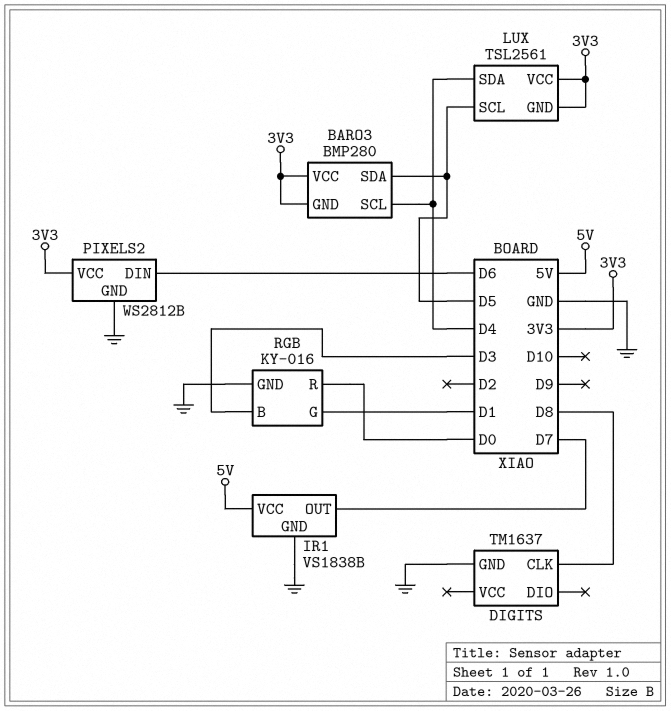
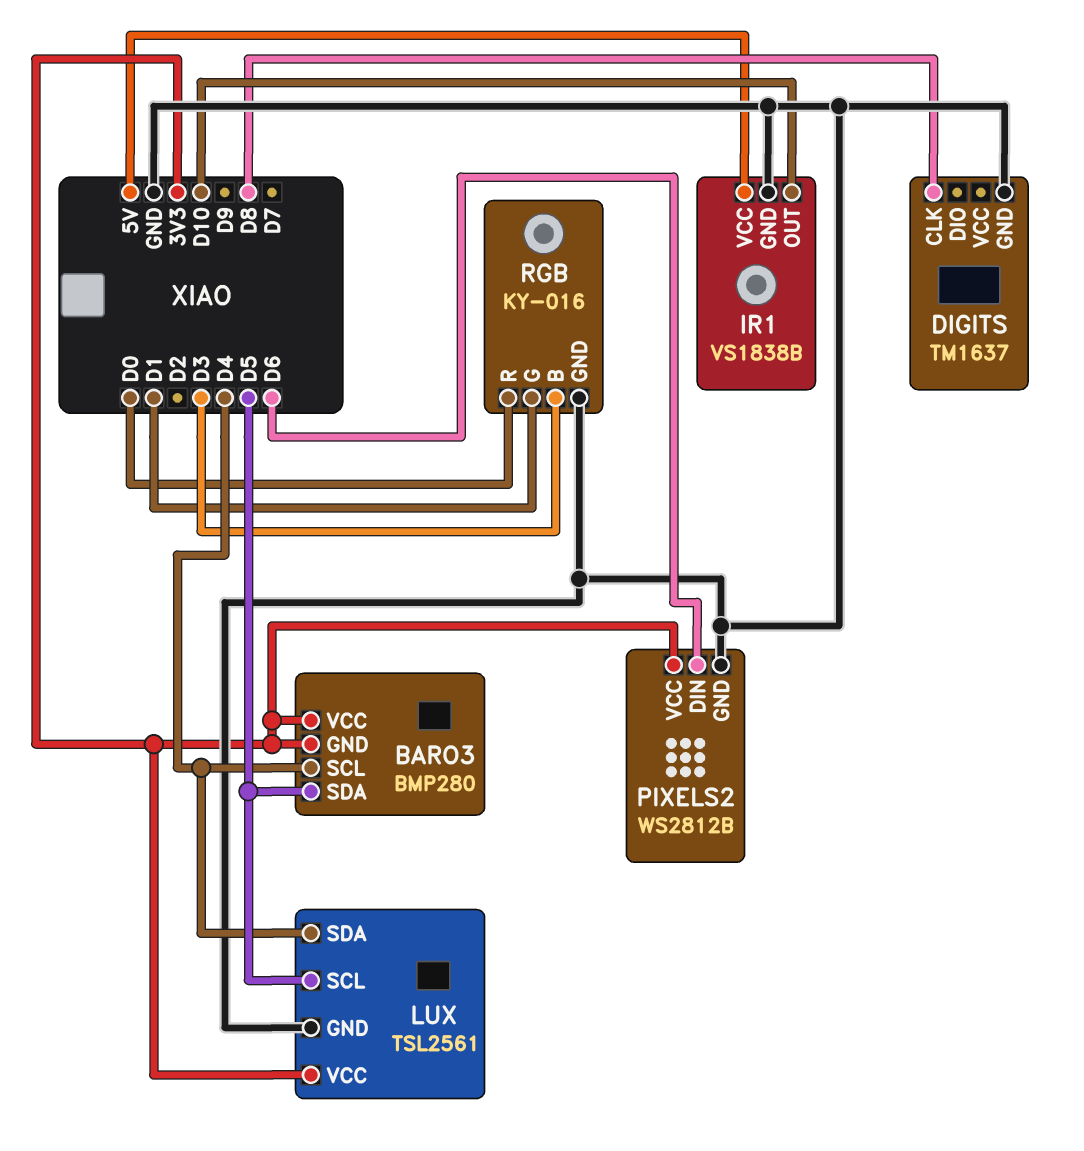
IR1 pin OUT: D7 -> D10
LUX pin GND: 3V3 -> GND

